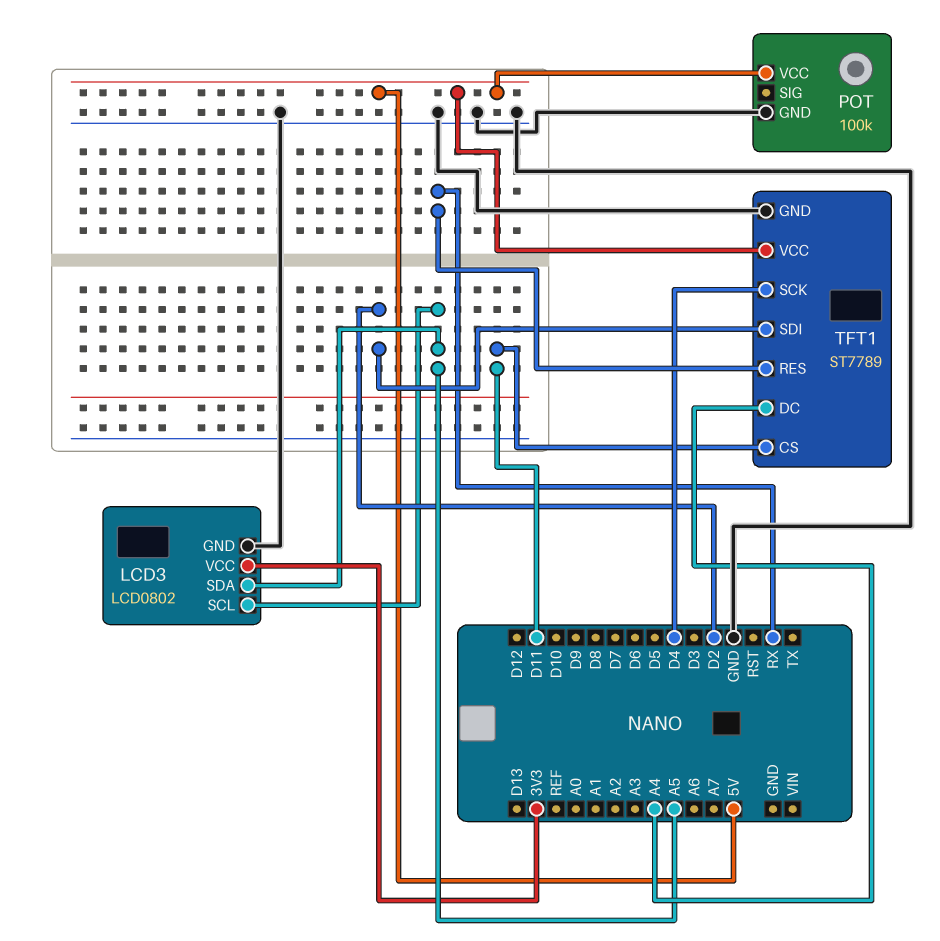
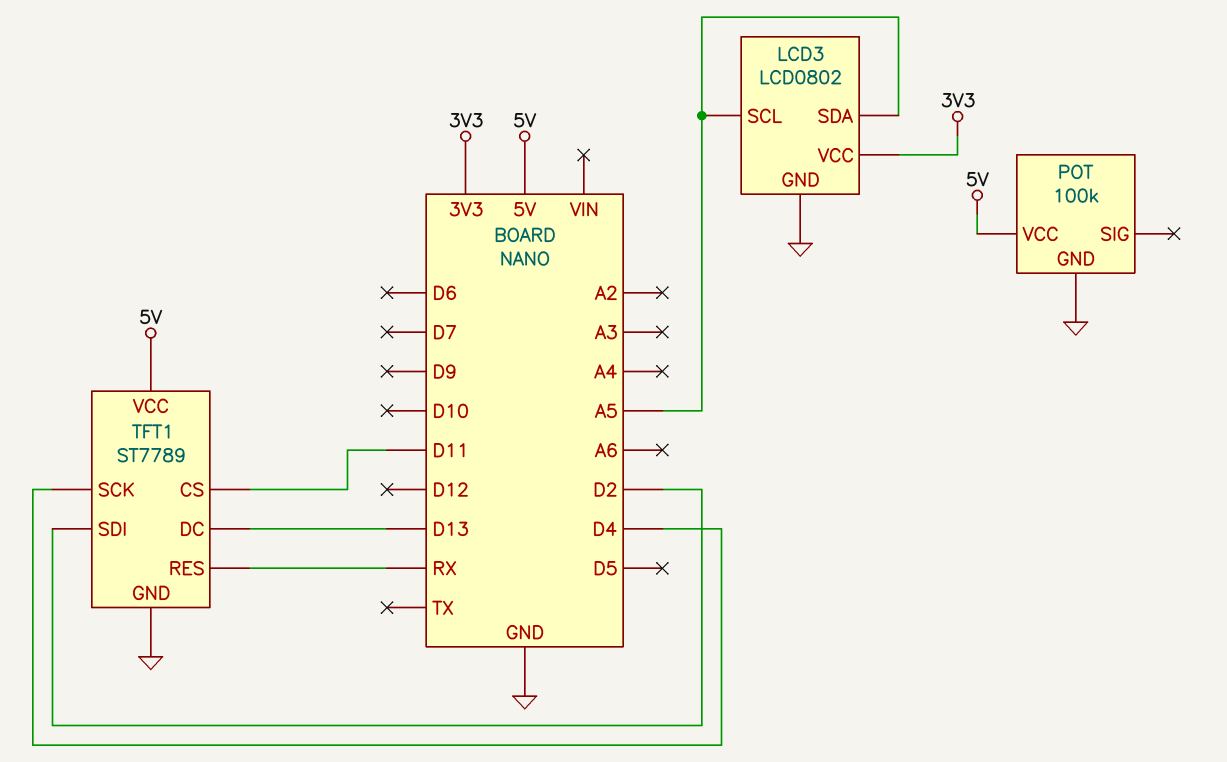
TFT1 pin DC: A4 -> D13

